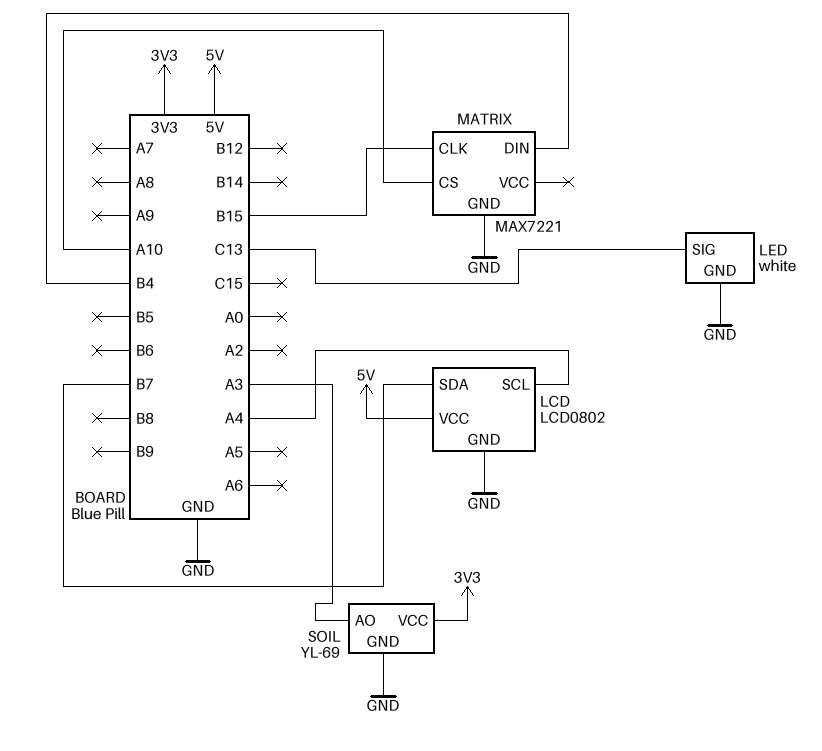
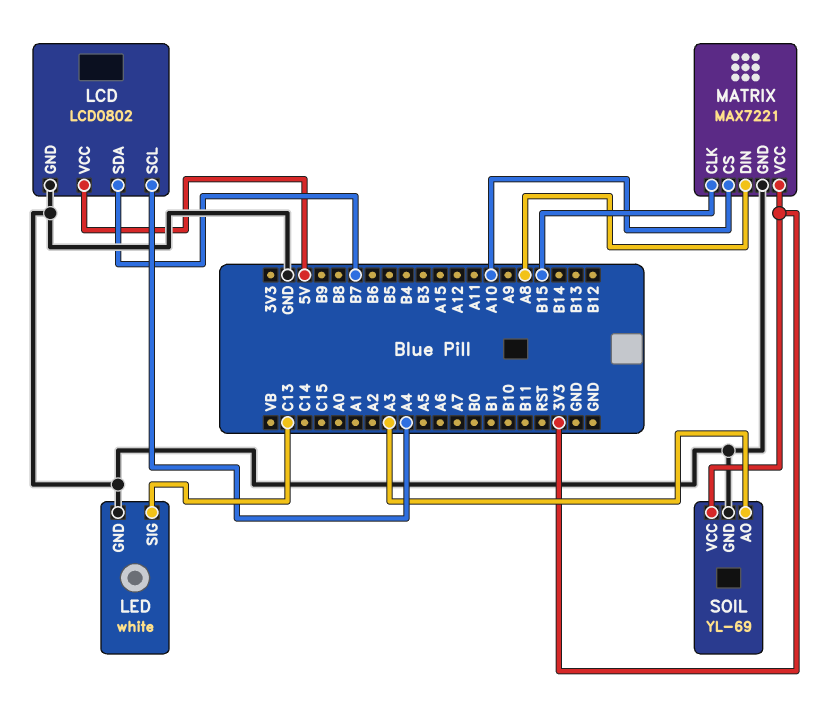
MATRIX pin DIN: B4 -> A8
MATRIX pin VCC: none -> 3V3

